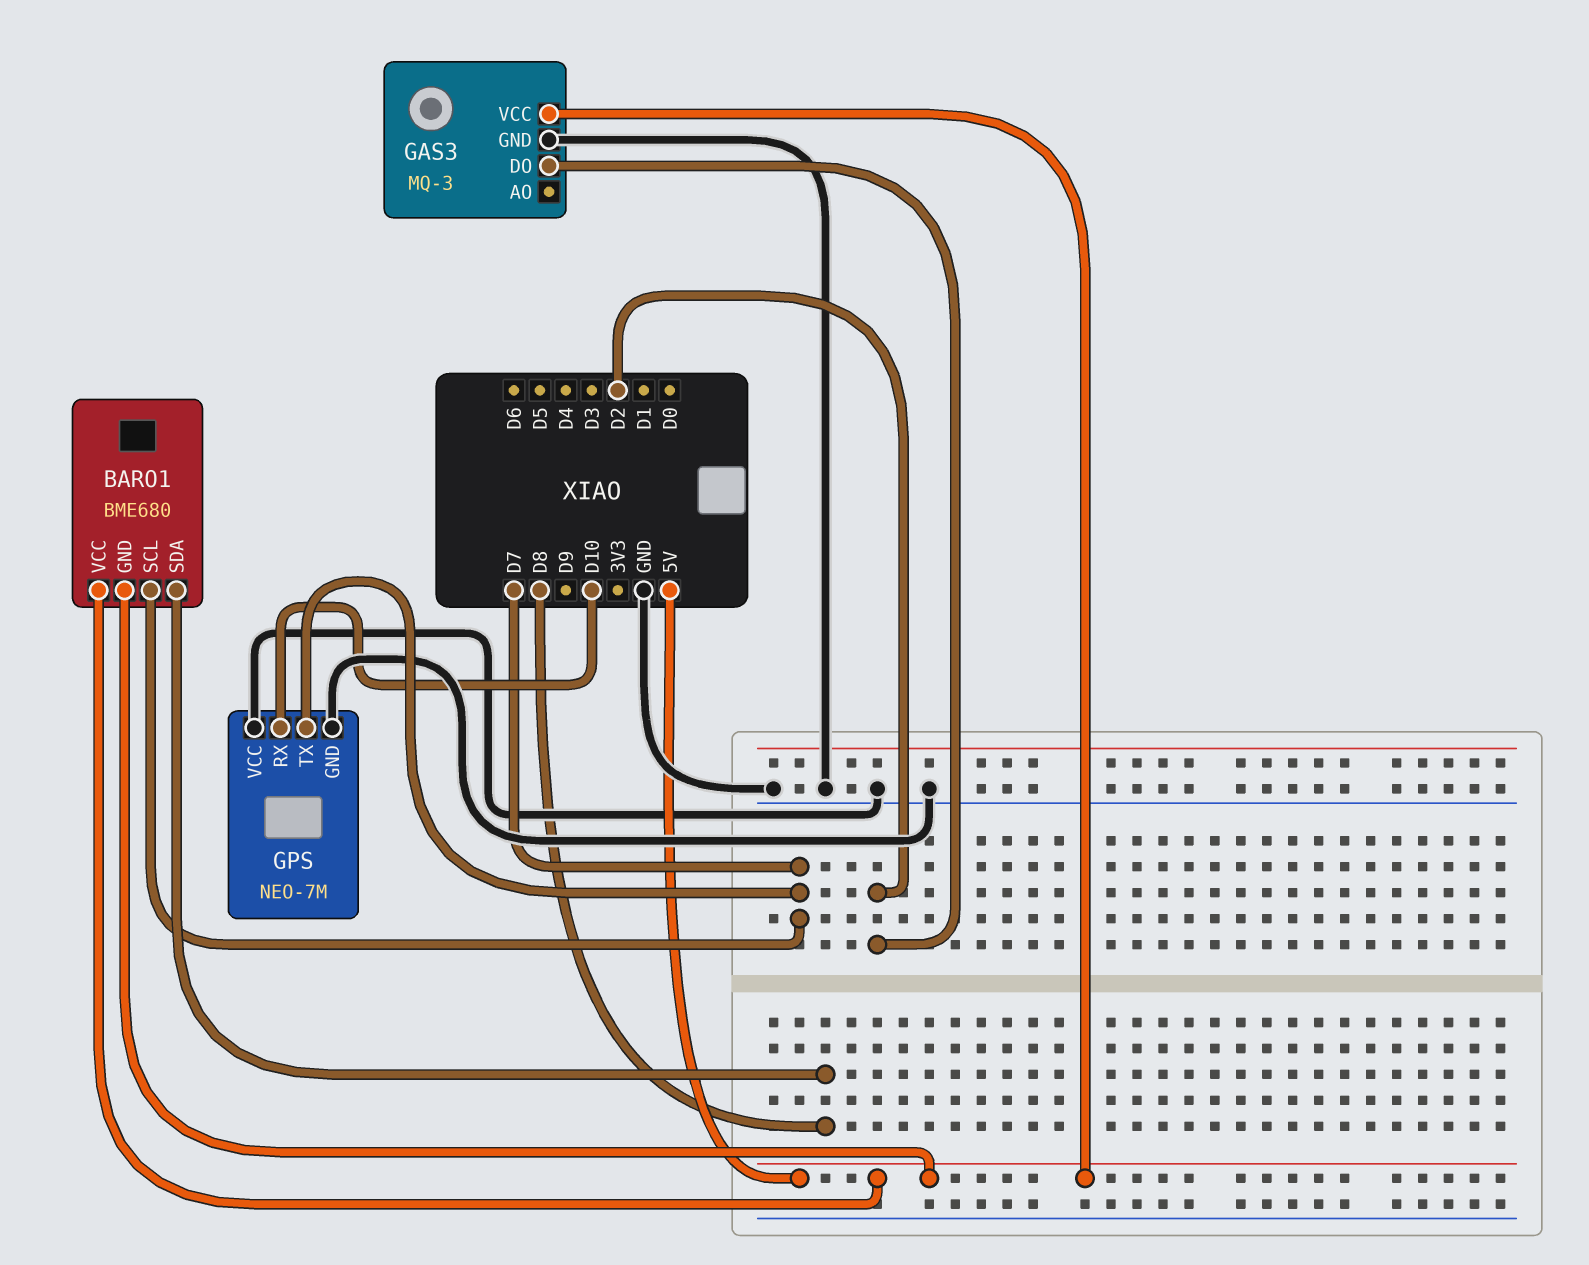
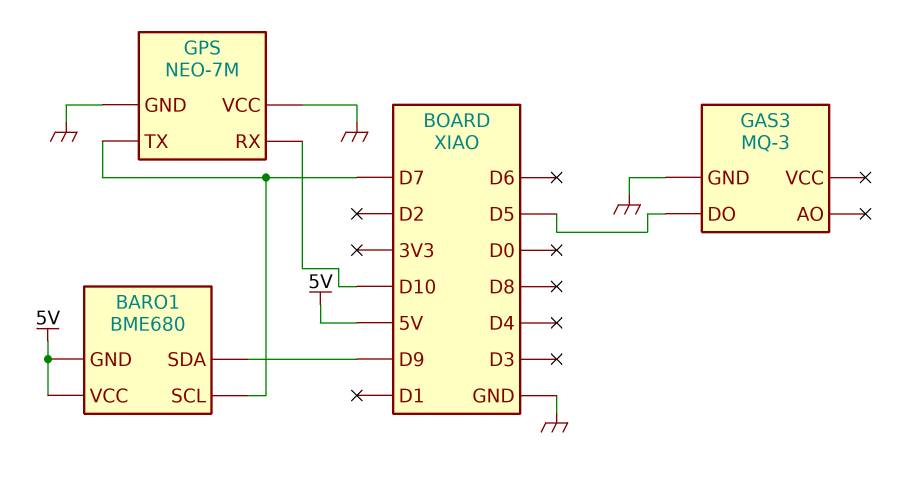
BARO1 pin SDA: D8 -> D9
GAS3 pin DO: D2 -> D5
GAS3 pin VCC: 5V -> none

